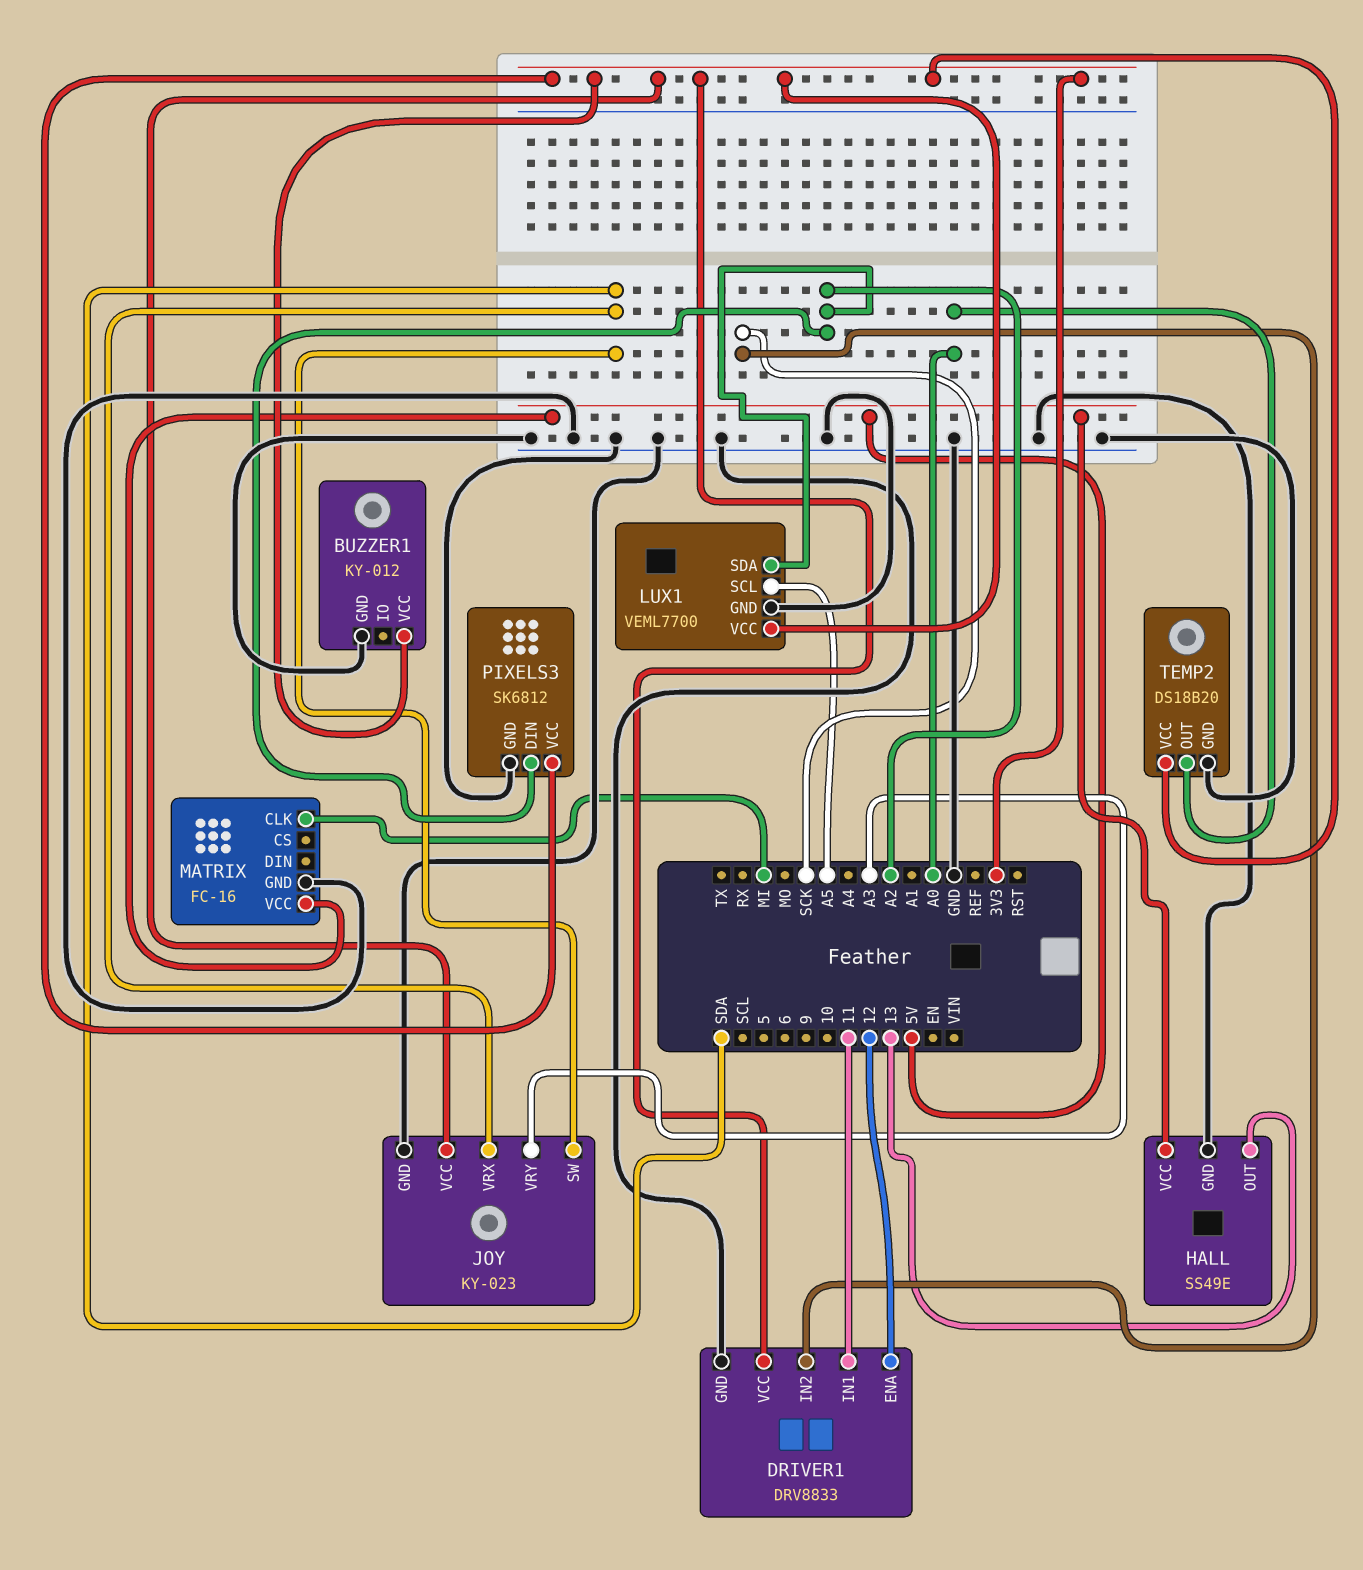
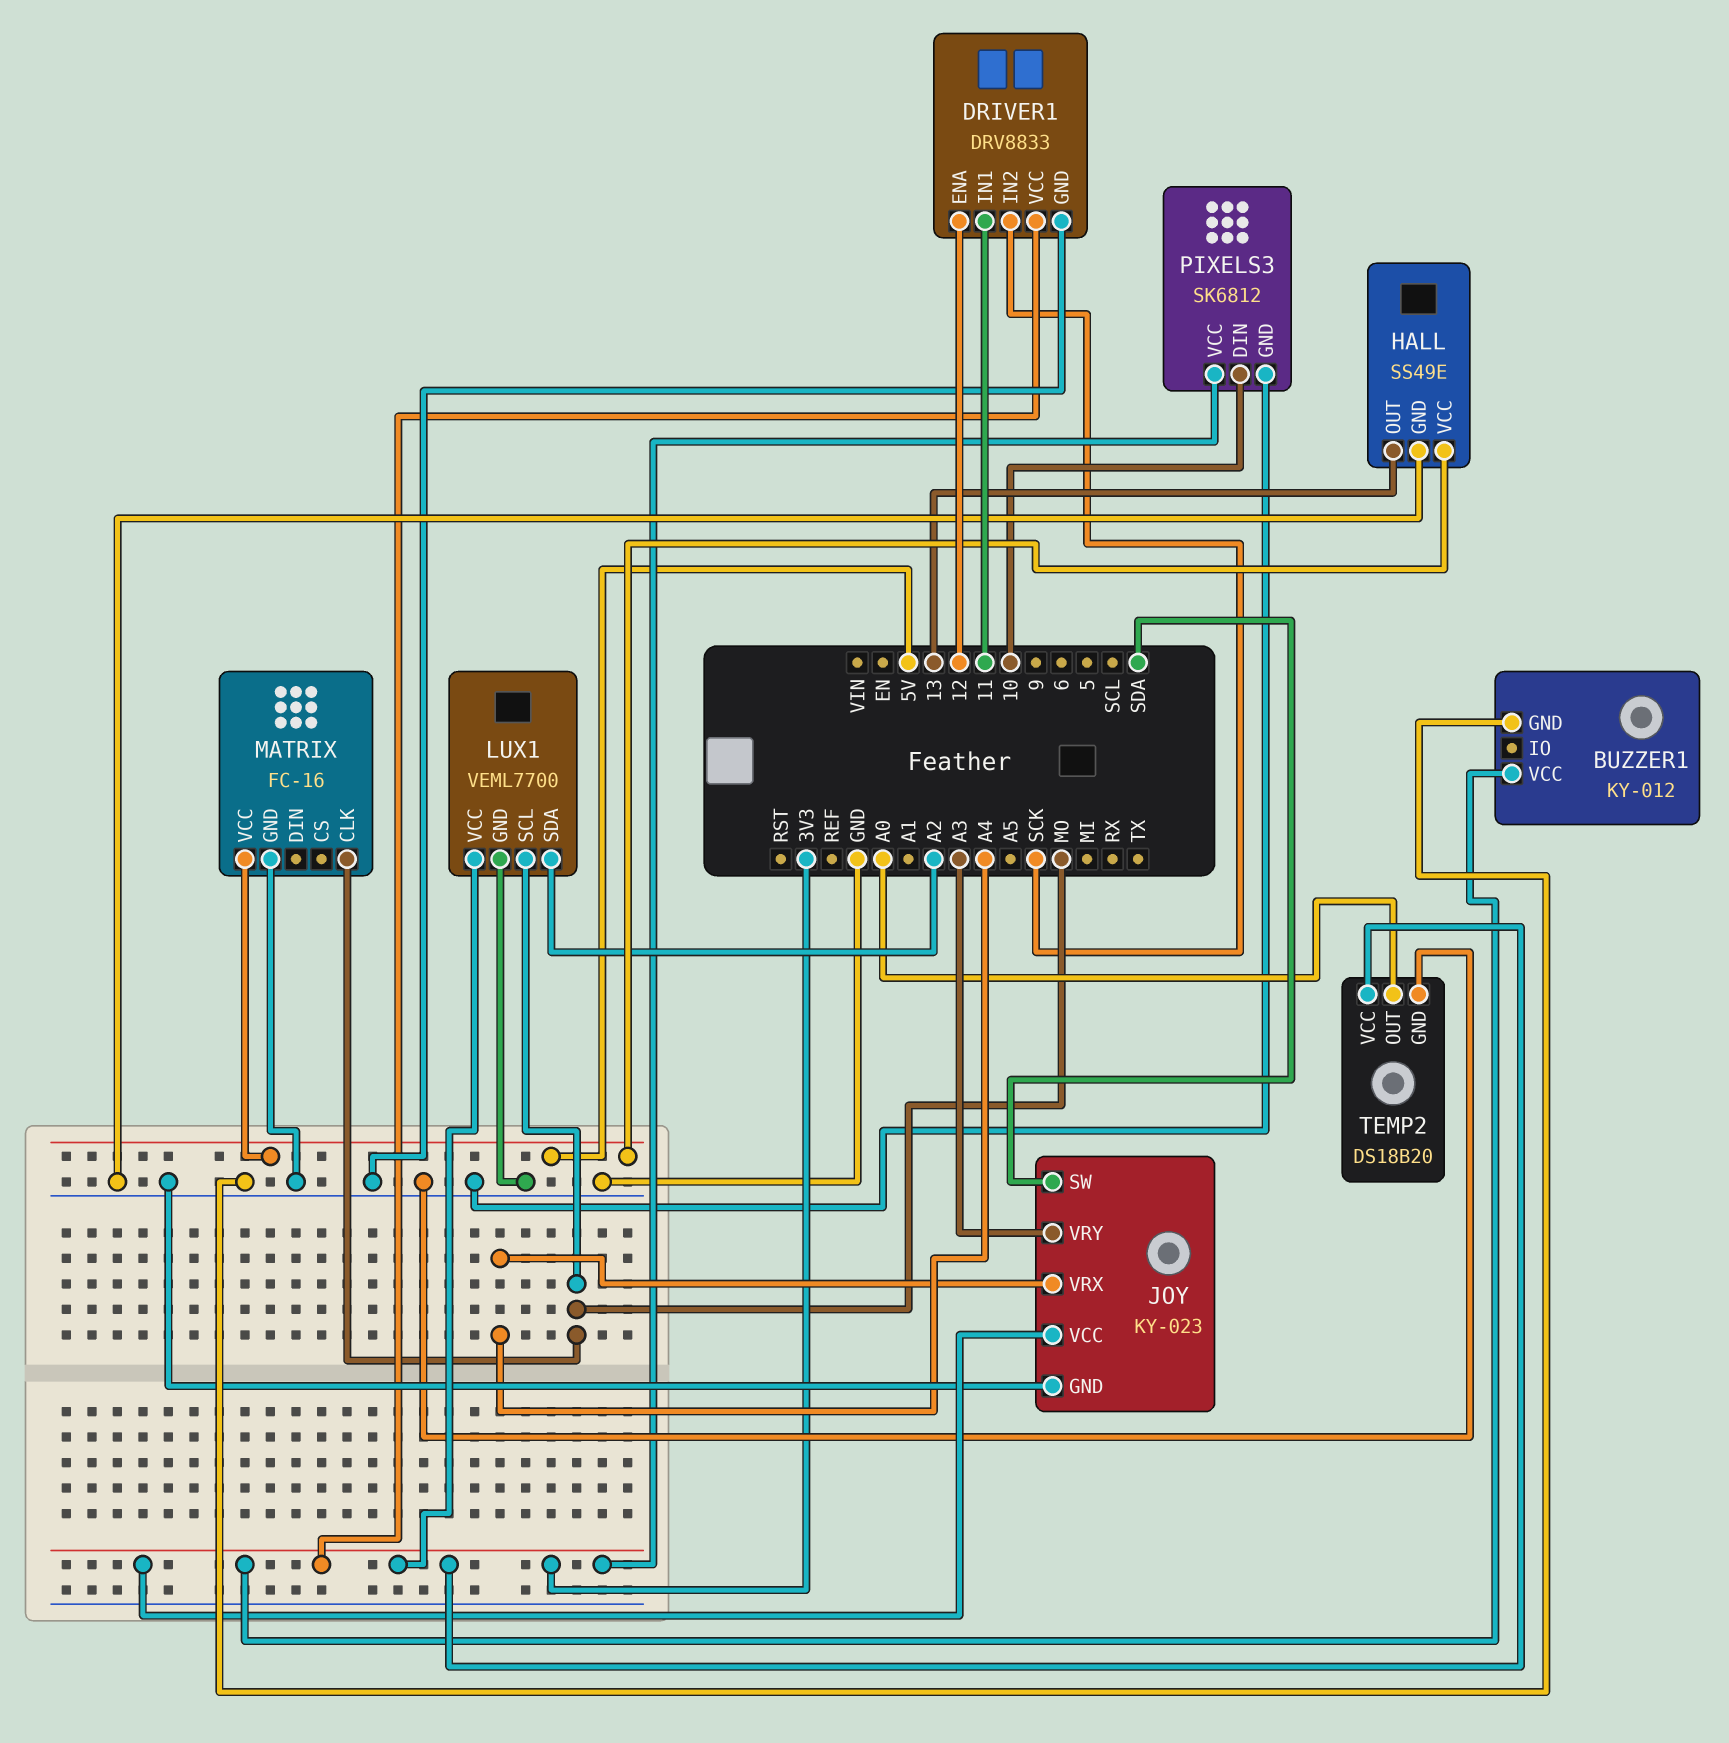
JOY pin VRX: SDA -> A4
LUX1 pin SCL: A5 -> MO
MATRIX pin CLK: MI -> MO
PIXELS3 pin DIN: A2 -> 10

